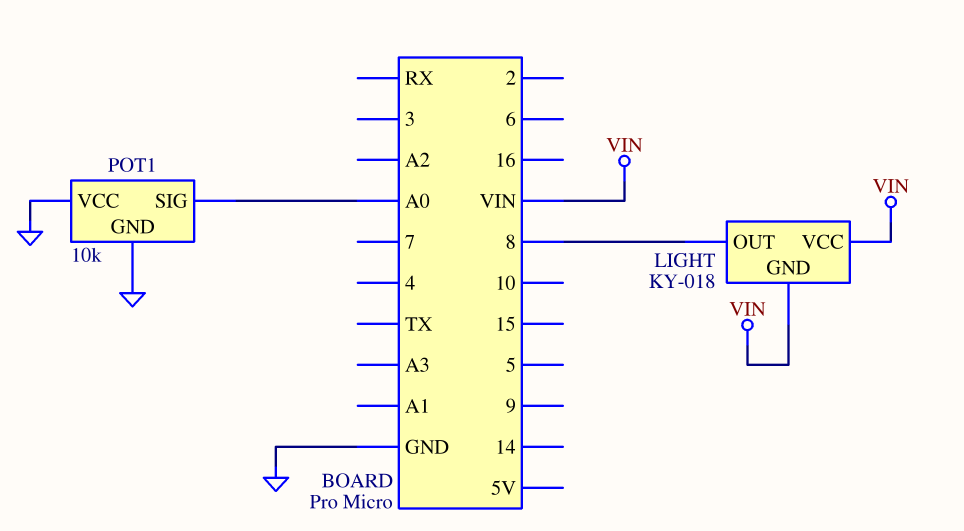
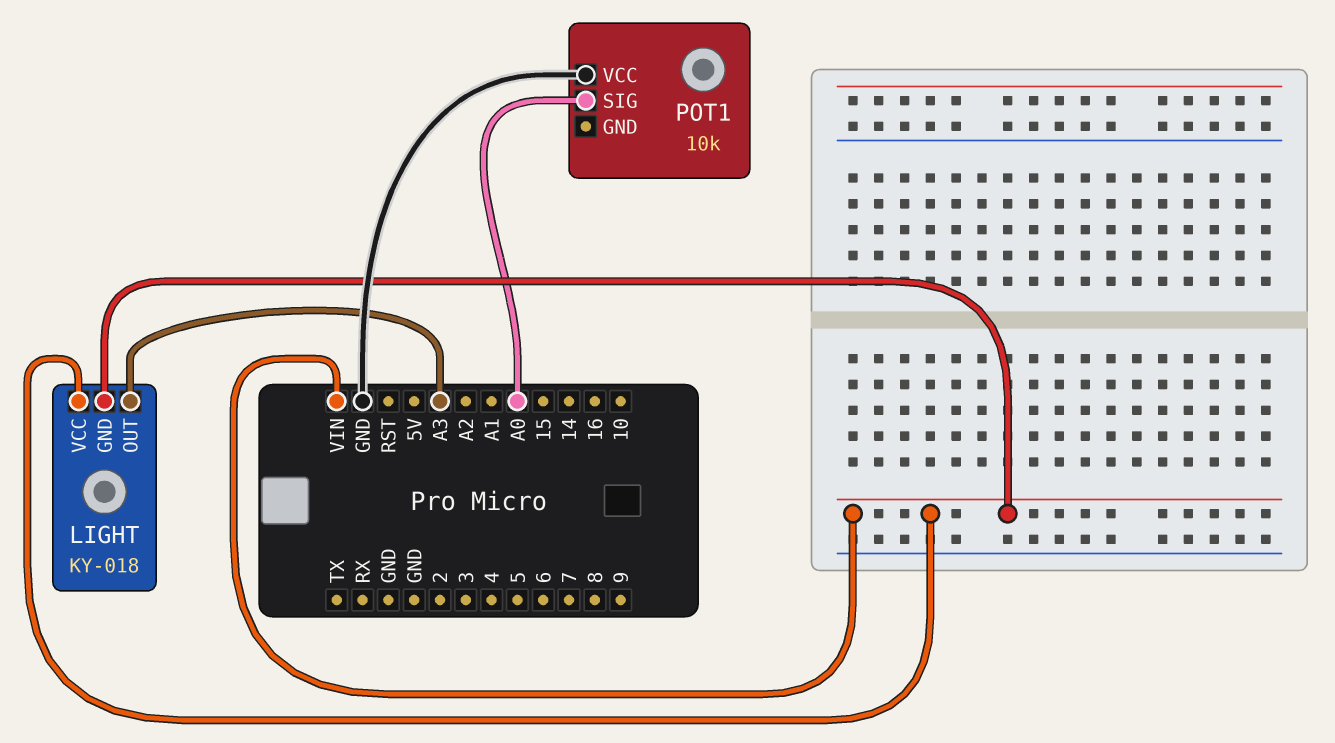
LIGHT pin OUT: 8 -> A3
POT1 pin GND: GND -> none

